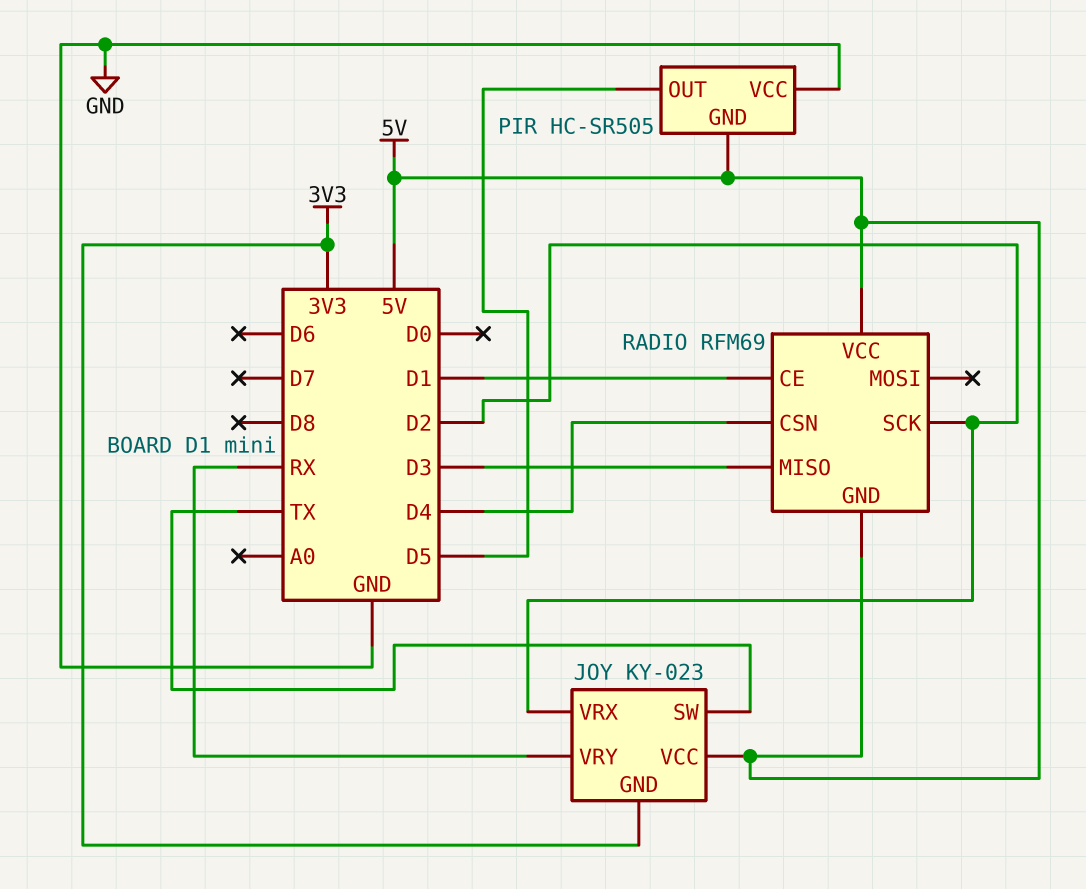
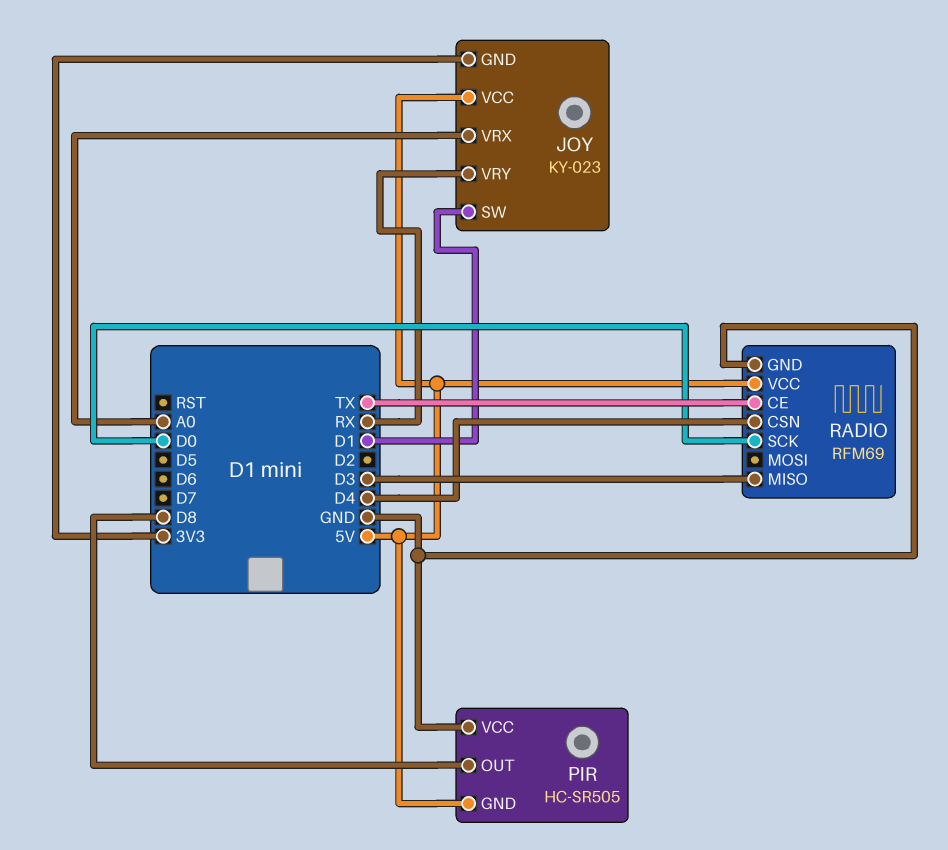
JOY pin SW: TX -> D1
JOY pin VRX: D2 -> A0
PIR pin OUT: D5 -> D8
RADIO pin CE: D1 -> TX
RADIO pin GND: 5V -> GND
RADIO pin SCK: D2 -> D0

